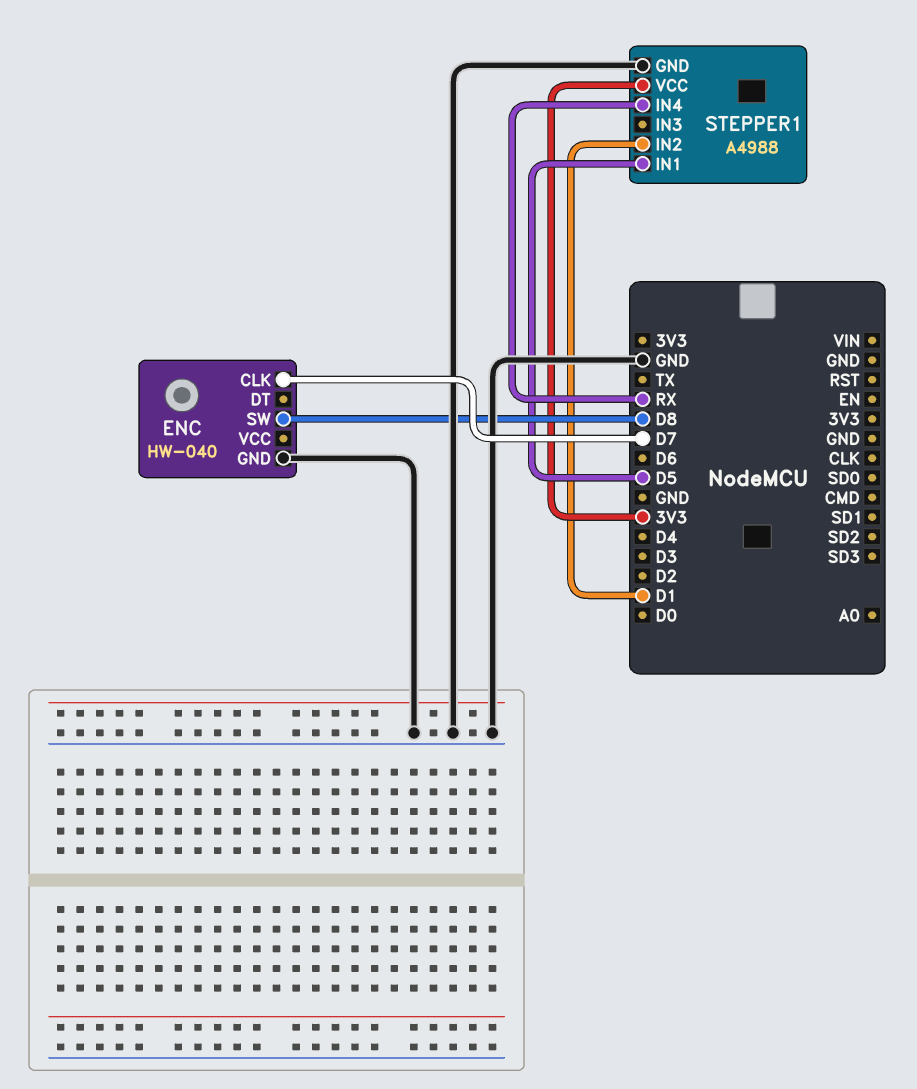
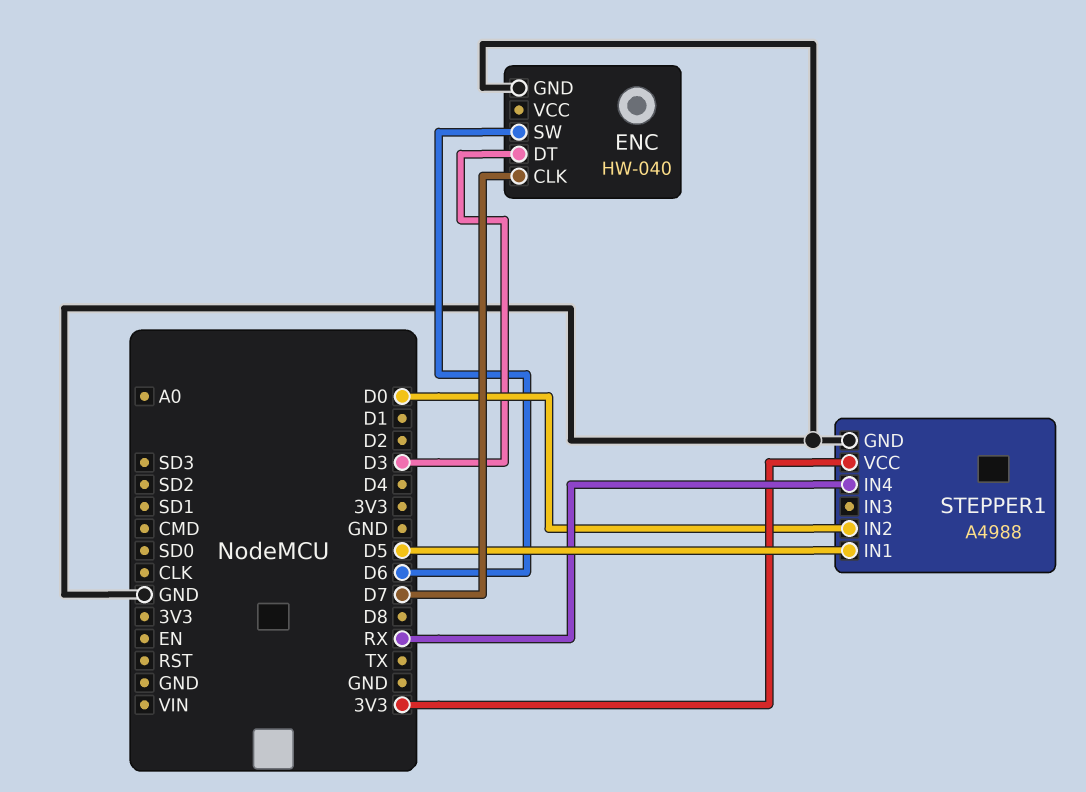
ENC pin DT: none -> D3
ENC pin SW: D8 -> D6
STEPPER1 pin IN2: D1 -> D0

